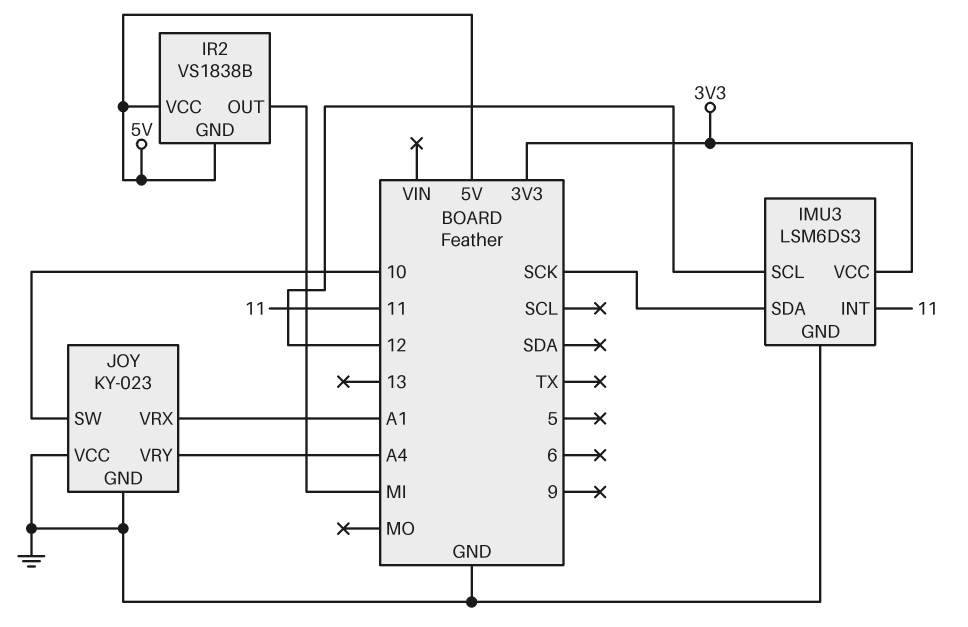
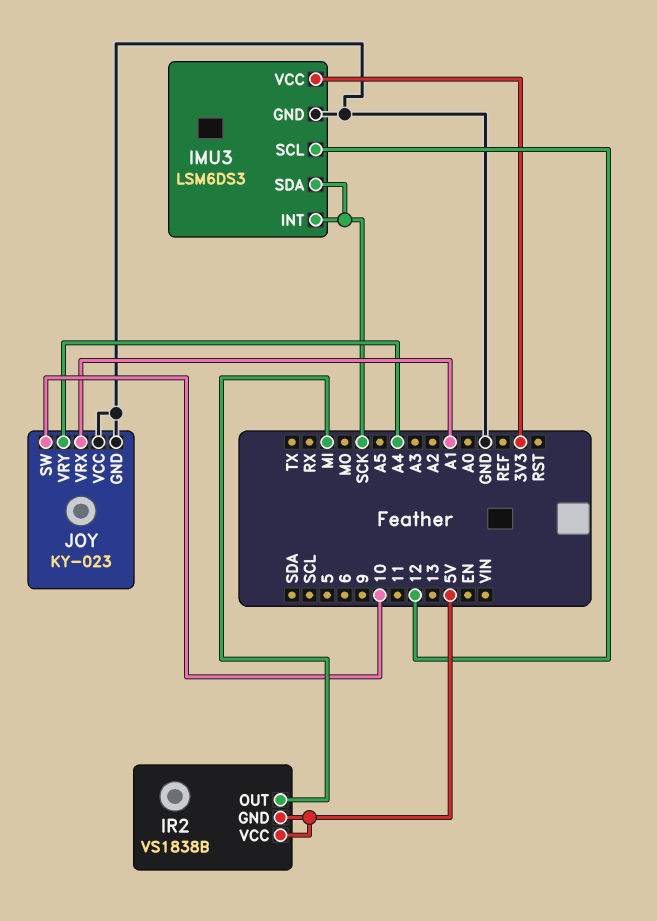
IMU3 pin INT: 11 -> SCK

